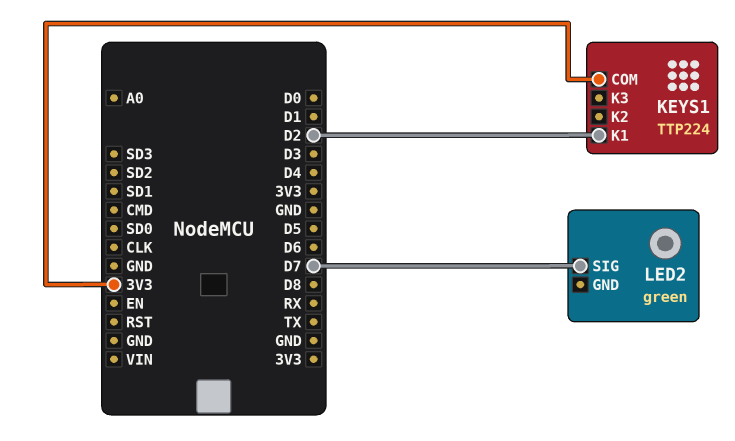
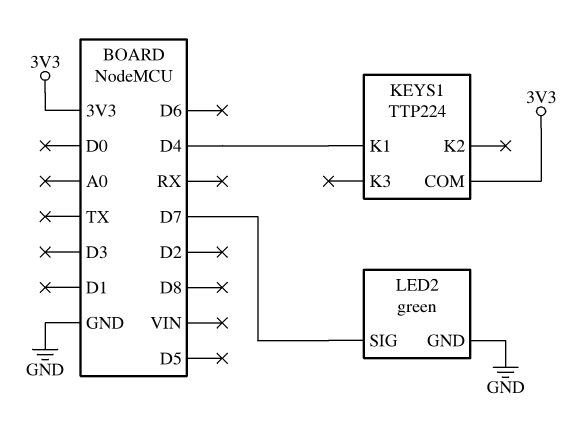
KEYS1 pin K1: D2 -> D4
LED2 pin GND: none -> GND

